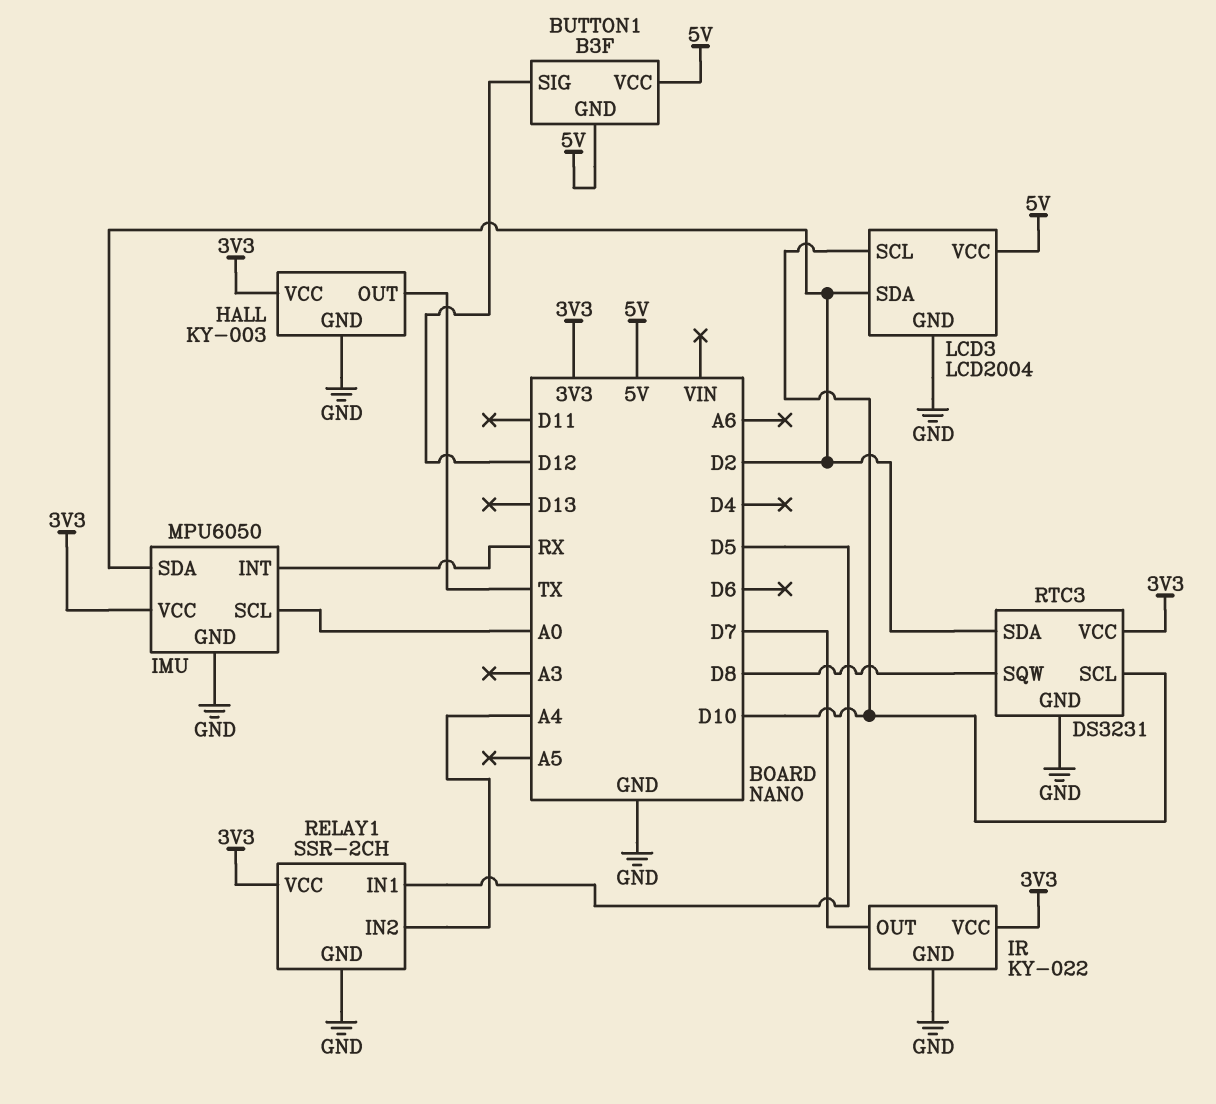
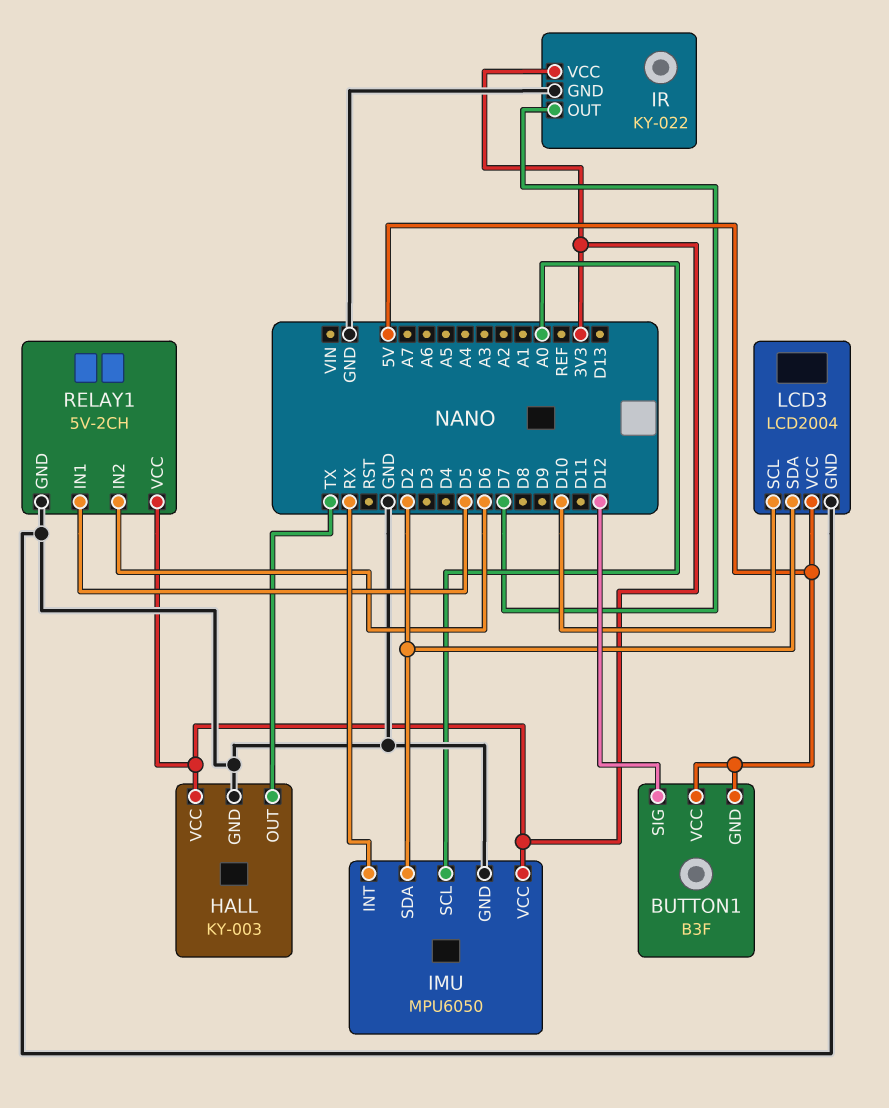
RELAY1: SSR-2CH -> 5V-2CH
RELAY1 pin IN2: A4 -> D6
RTC3: DS3231 -> none
RTC3 pin GND: GND -> none
RTC3 pin SCL: D10 -> none
RTC3 pin SDA: D2 -> none
RTC3 pin SQW: D8 -> none
RTC3 pin VCC: 3V3 -> none

